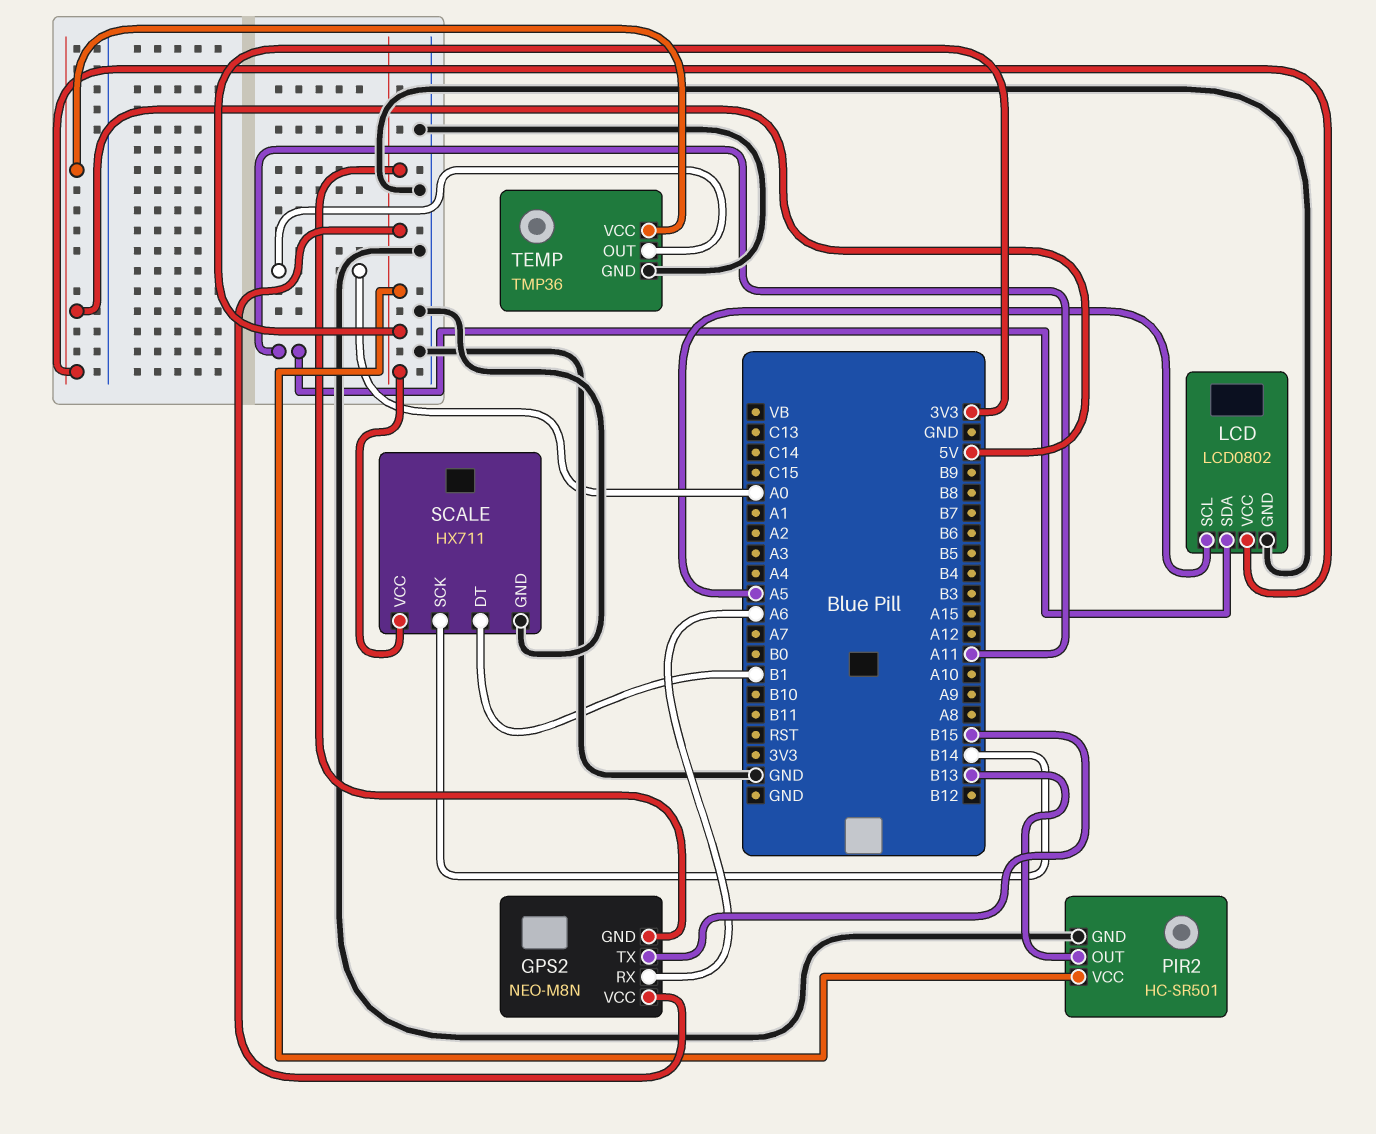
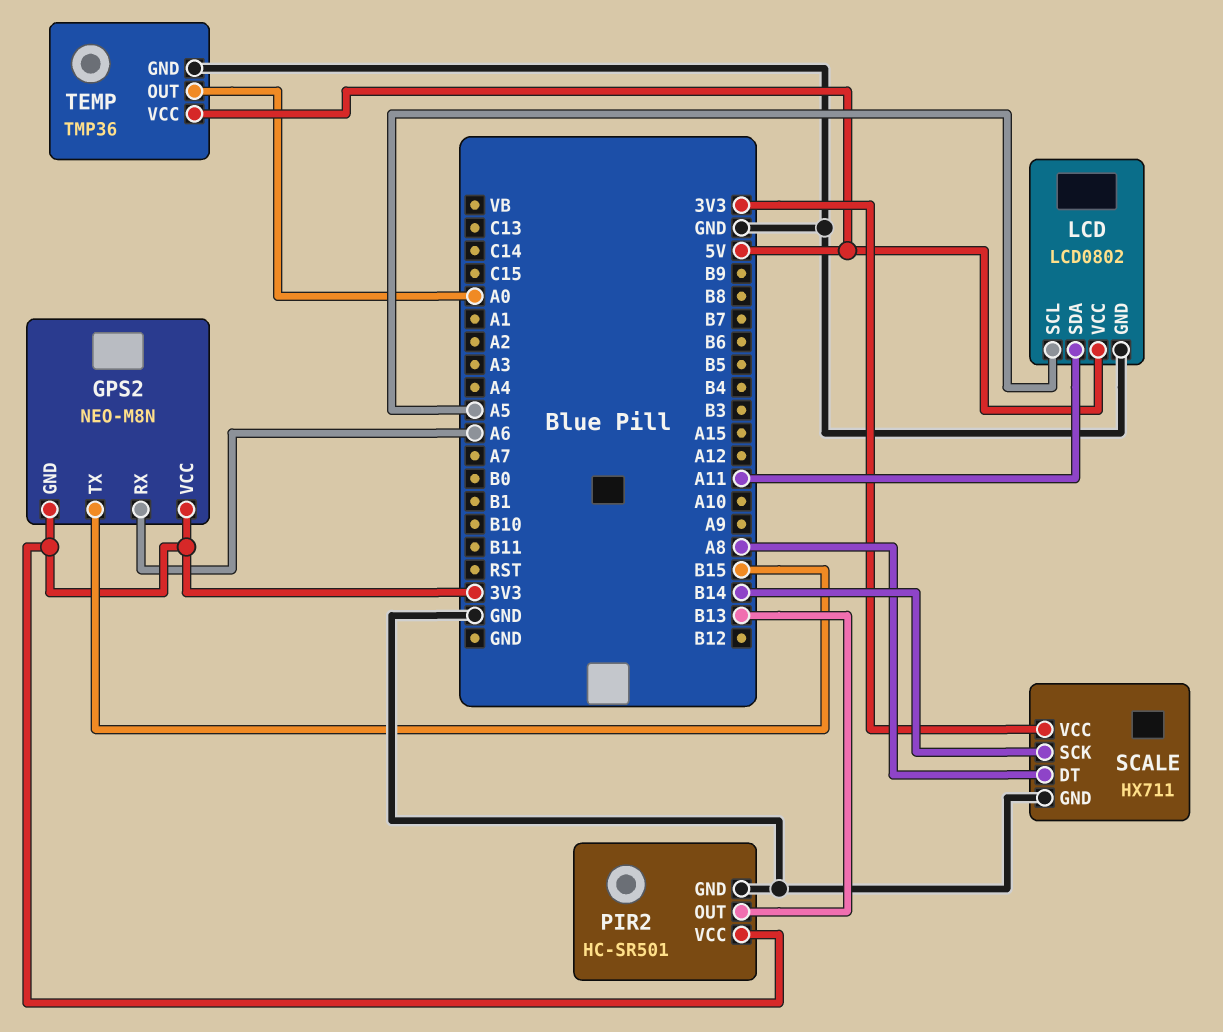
SCALE pin DT: B1 -> A8

